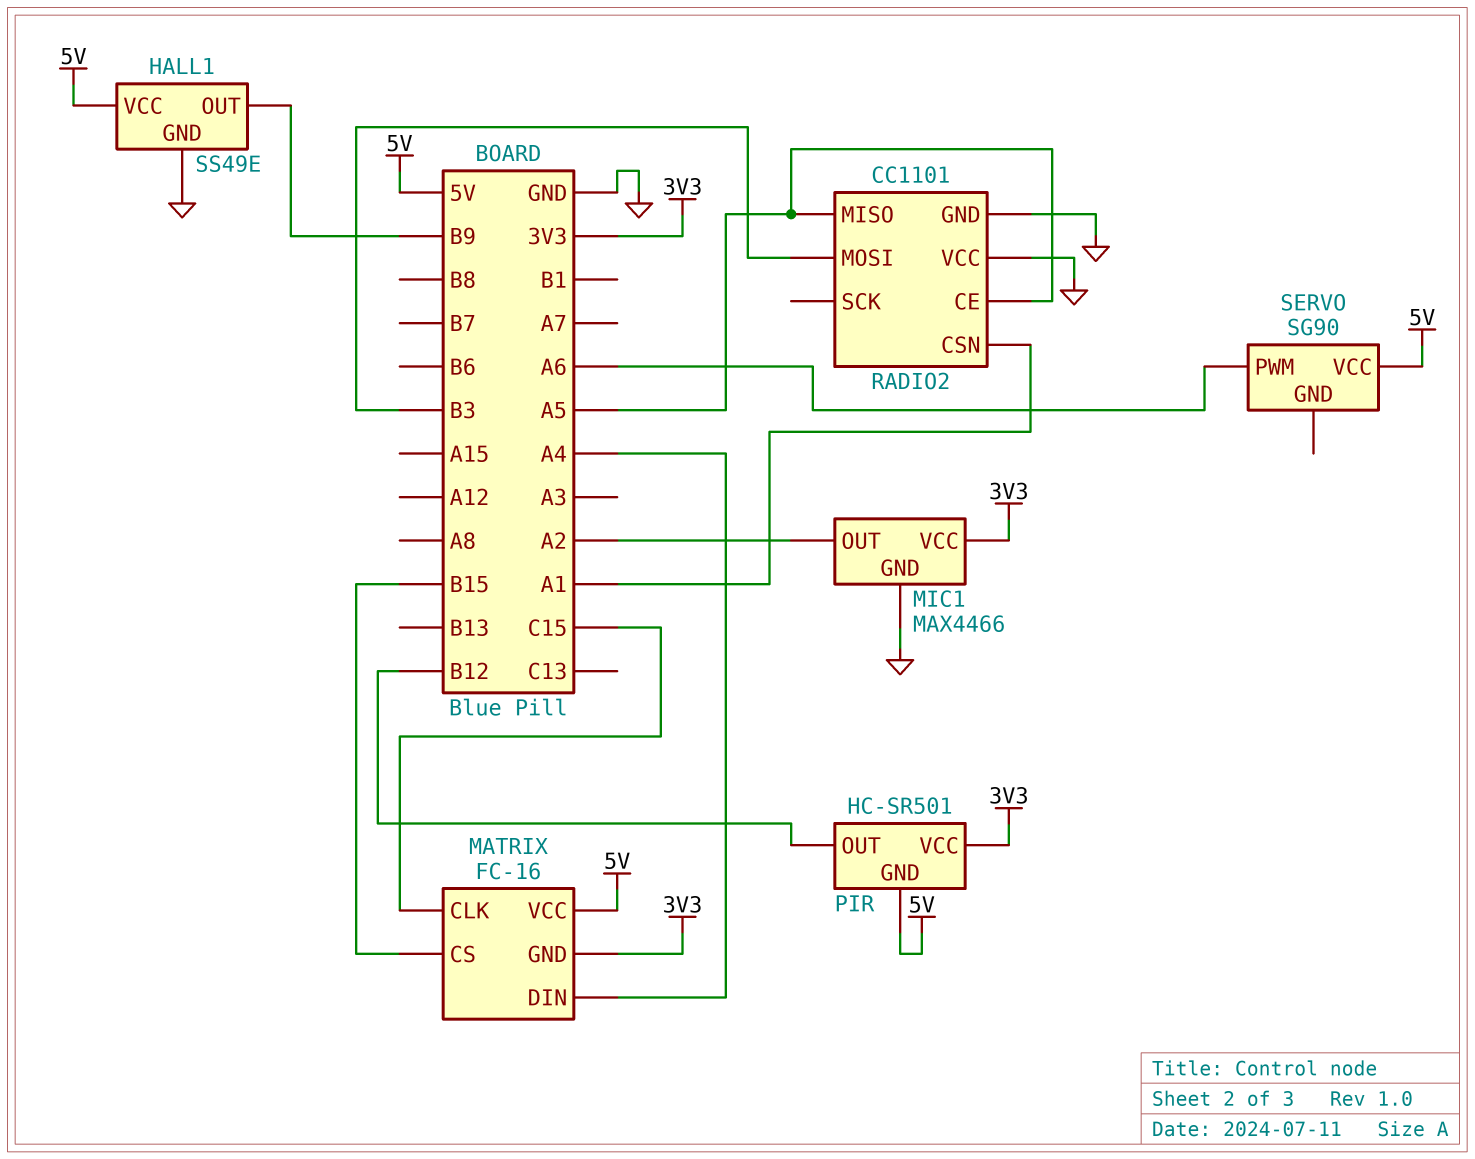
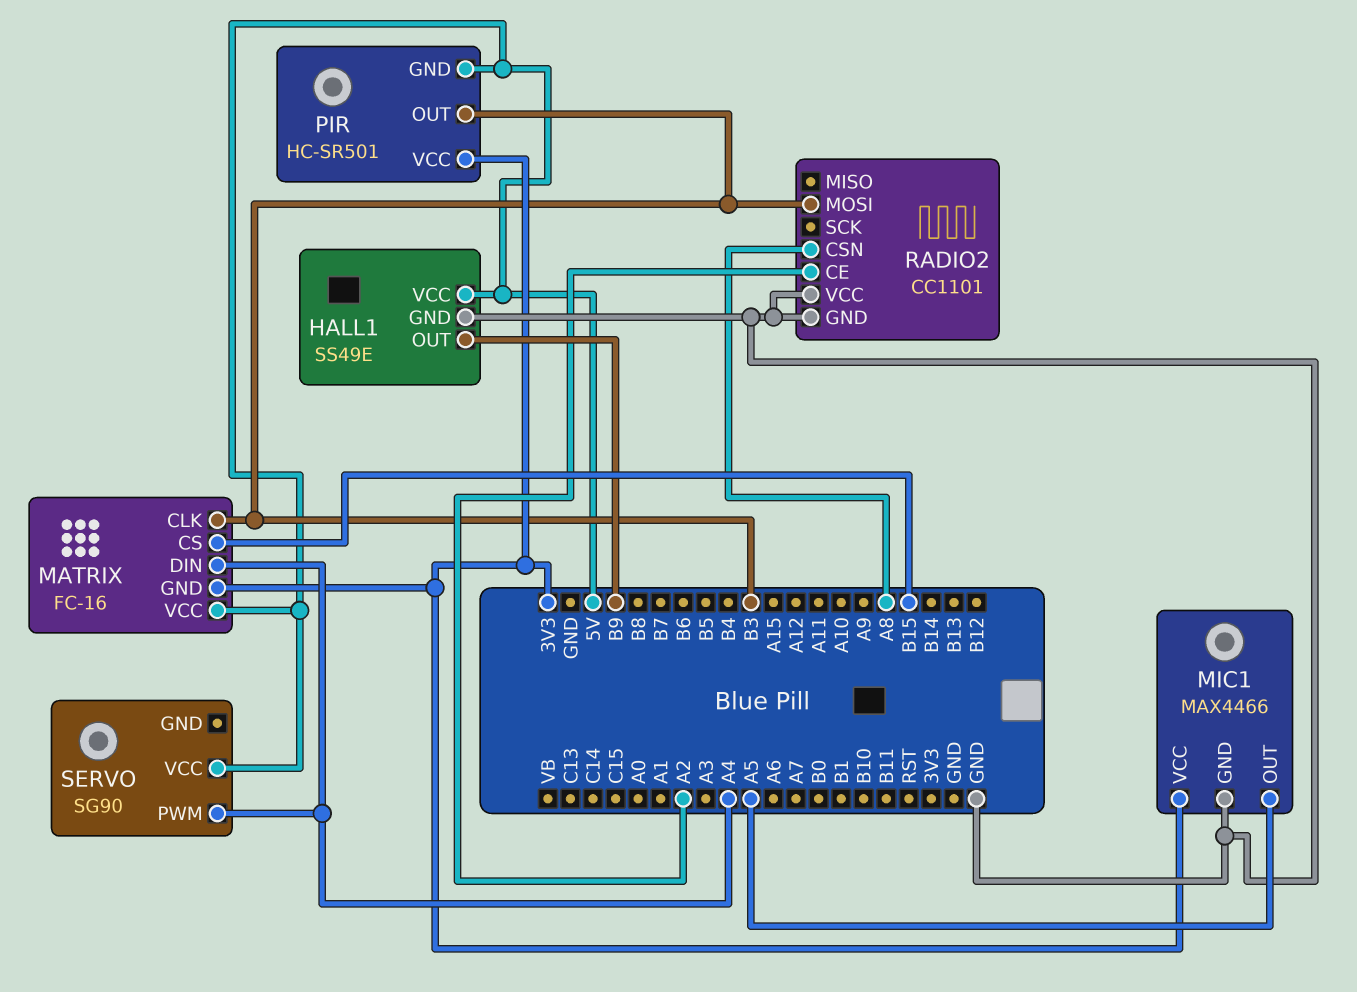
MATRIX pin CLK: C15 -> B3
MIC1 pin OUT: A2 -> A5
PIR pin OUT: B12 -> B3
RADIO2 pin CE: A5 -> A2
RADIO2 pin CSN: A1 -> A8
RADIO2 pin MISO: A5 -> none
SERVO pin PWM: A6 -> A4

